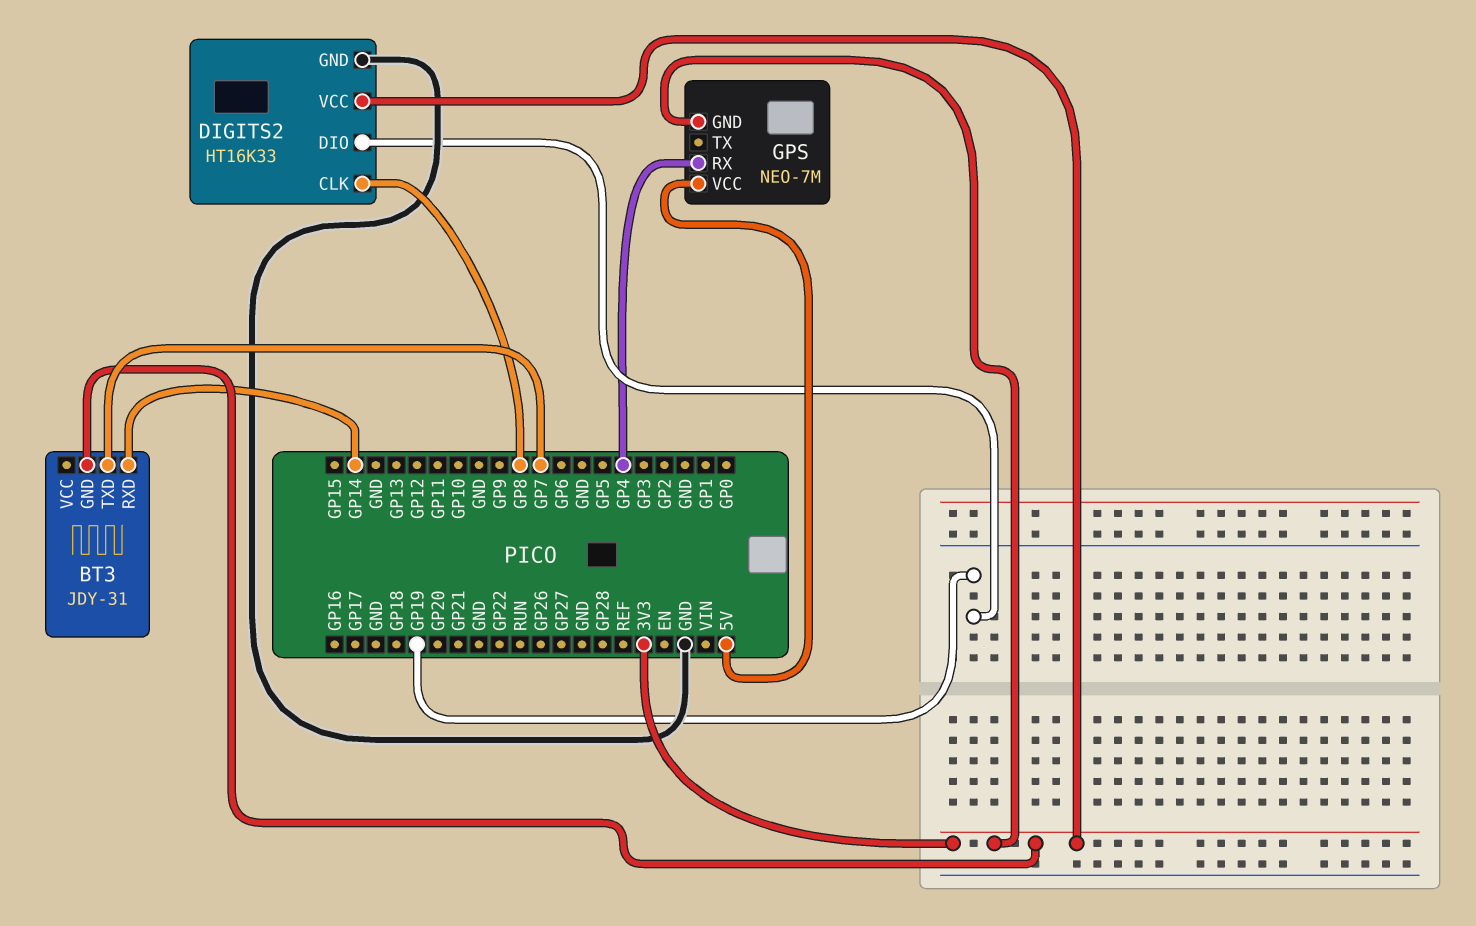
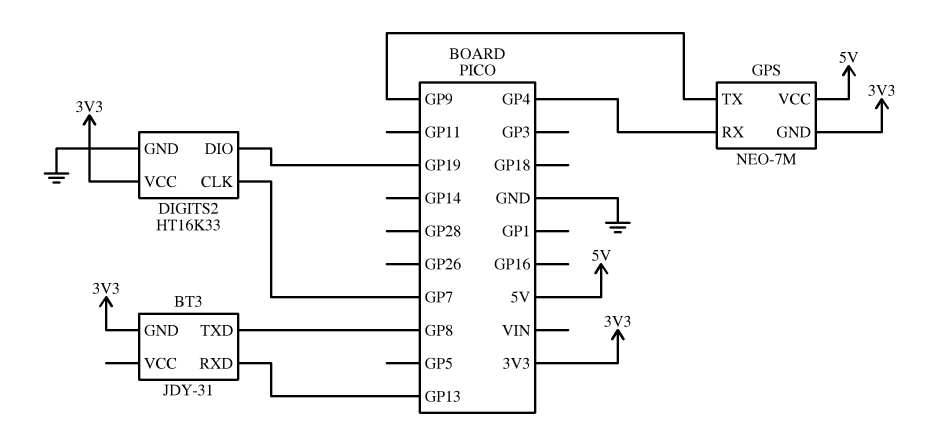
BT3 pin RXD: GP14 -> GP13
BT3 pin TXD: GP7 -> GP8
DIGITS2 pin CLK: GP8 -> GP7
GPS pin TX: none -> GP9

